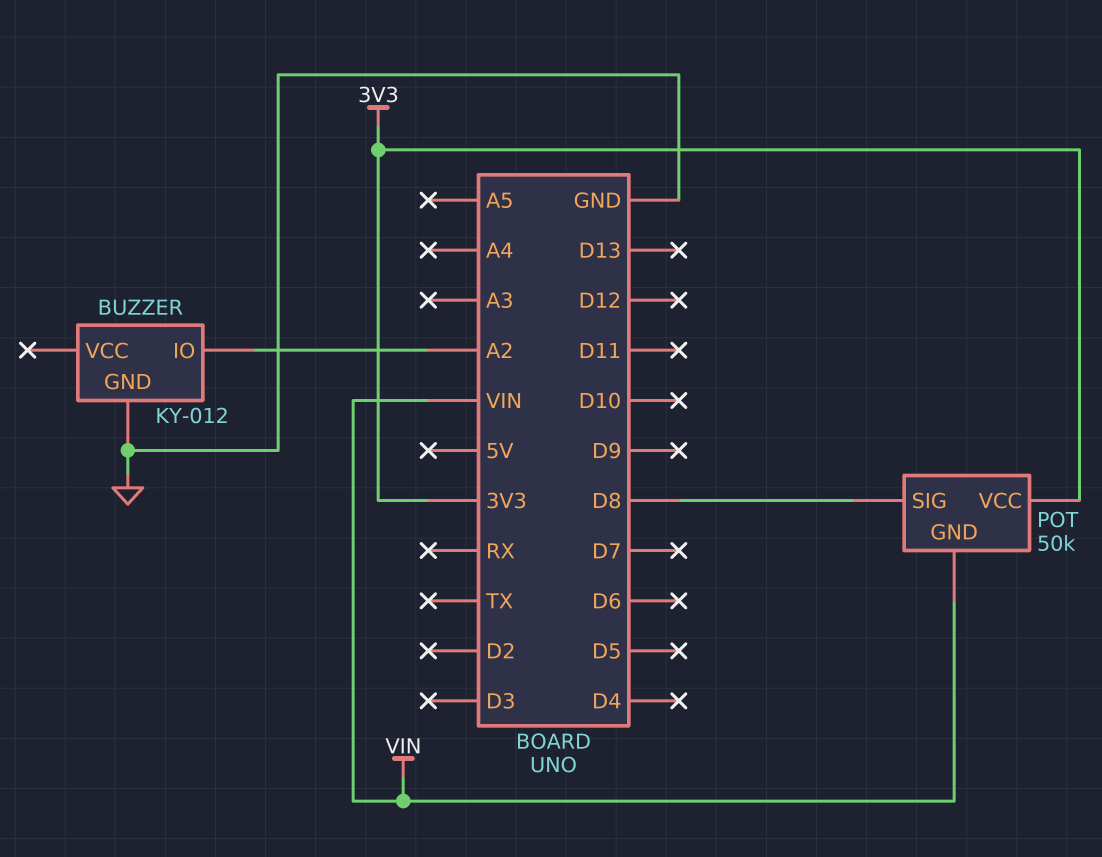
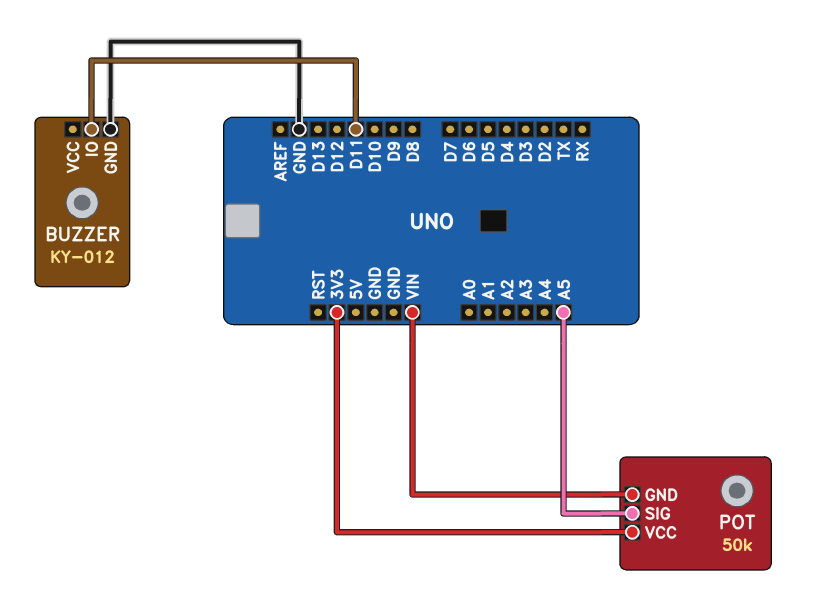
BUZZER pin IO: A2 -> D11
POT pin SIG: D8 -> A5

